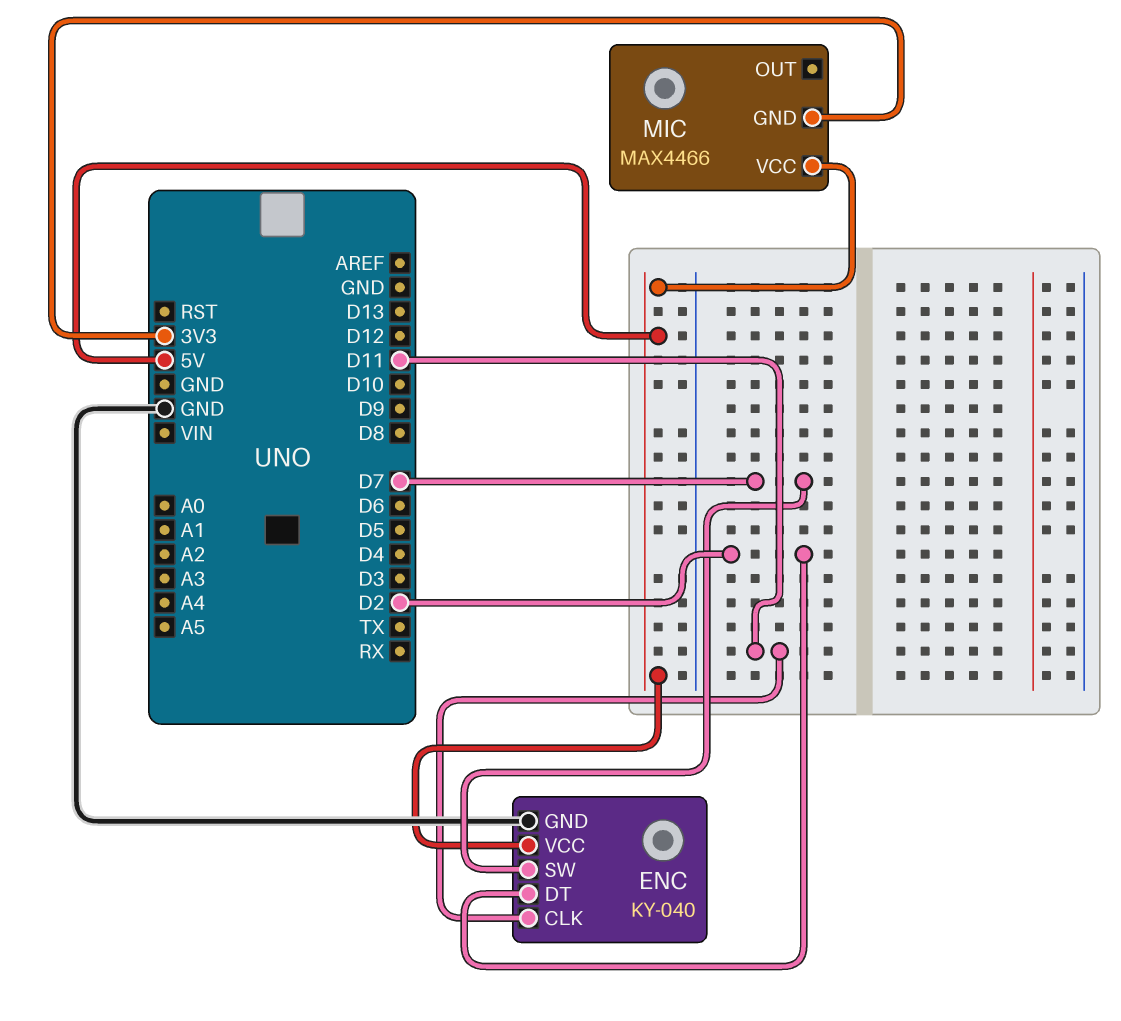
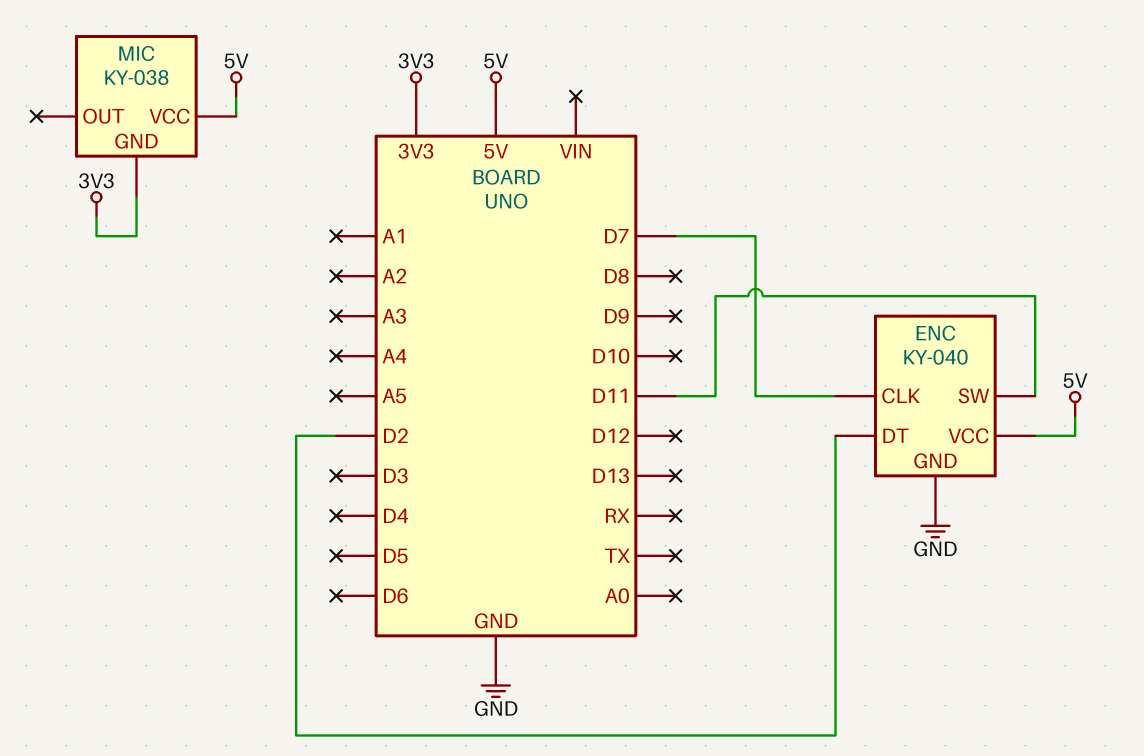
ENC pin CLK: D11 -> D7
ENC pin SW: D7 -> D11
MIC: MAX4466 -> KY-038

